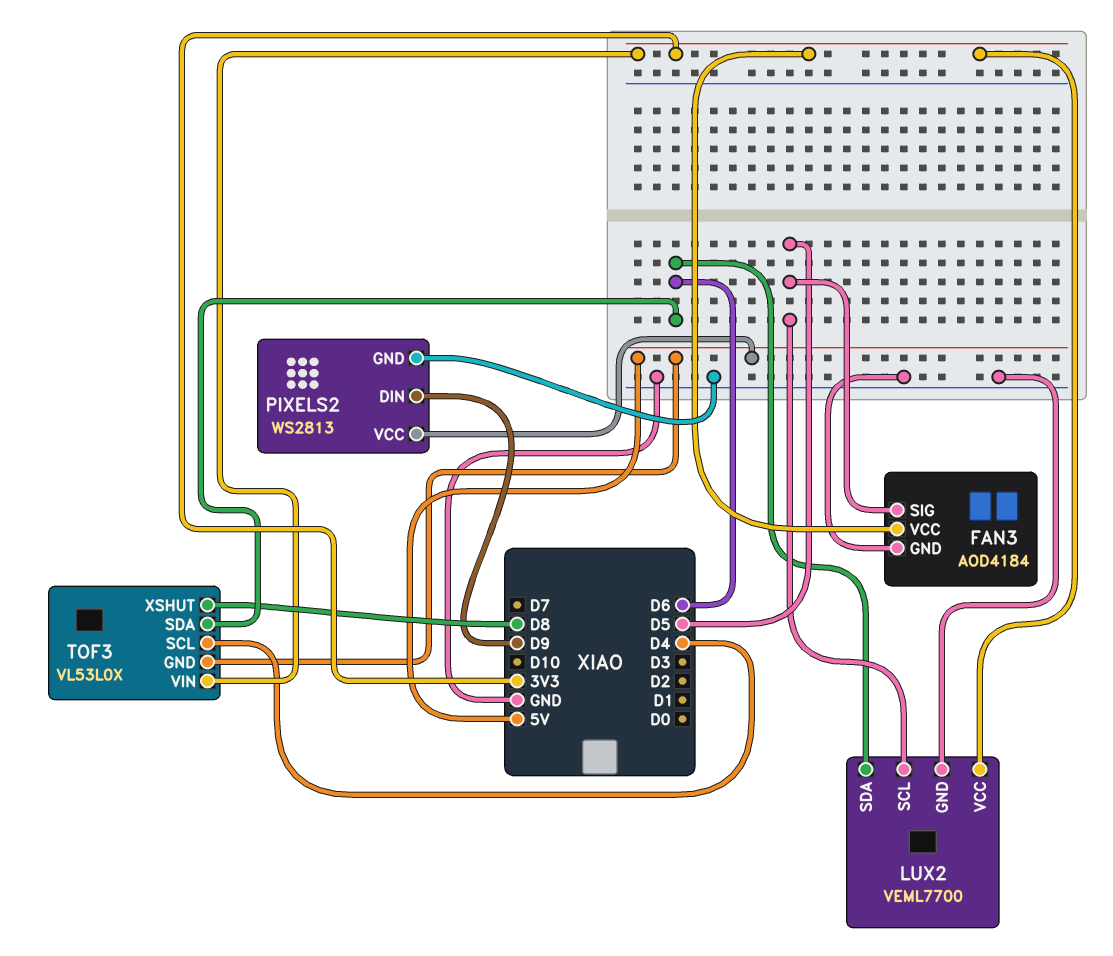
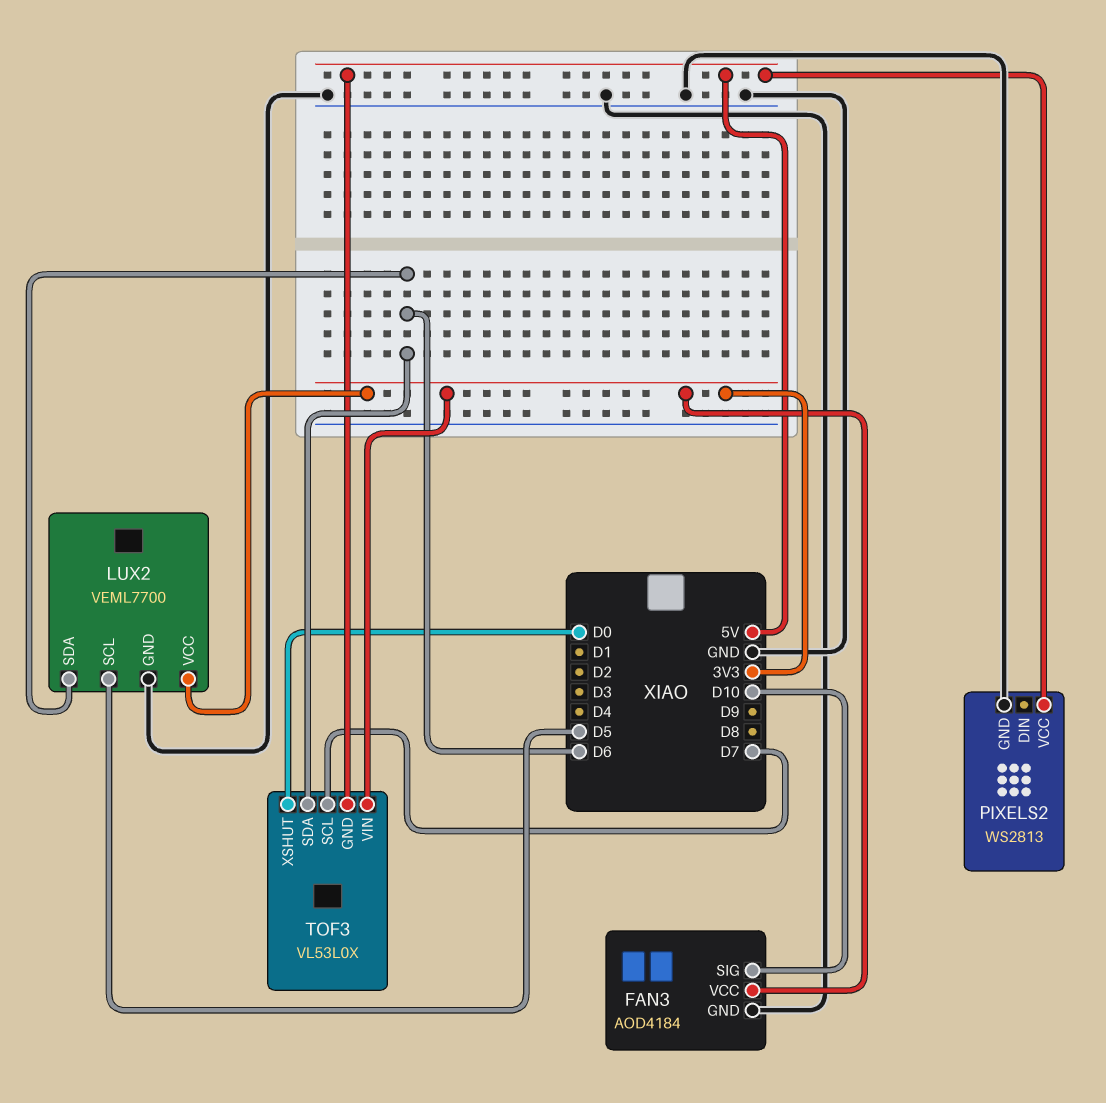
FAN3 pin SIG: D5 -> D10
PIXELS2 pin DIN: D9 -> none
TOF3 pin SCL: D4 -> D7
TOF3 pin XSHUT: D8 -> D0

